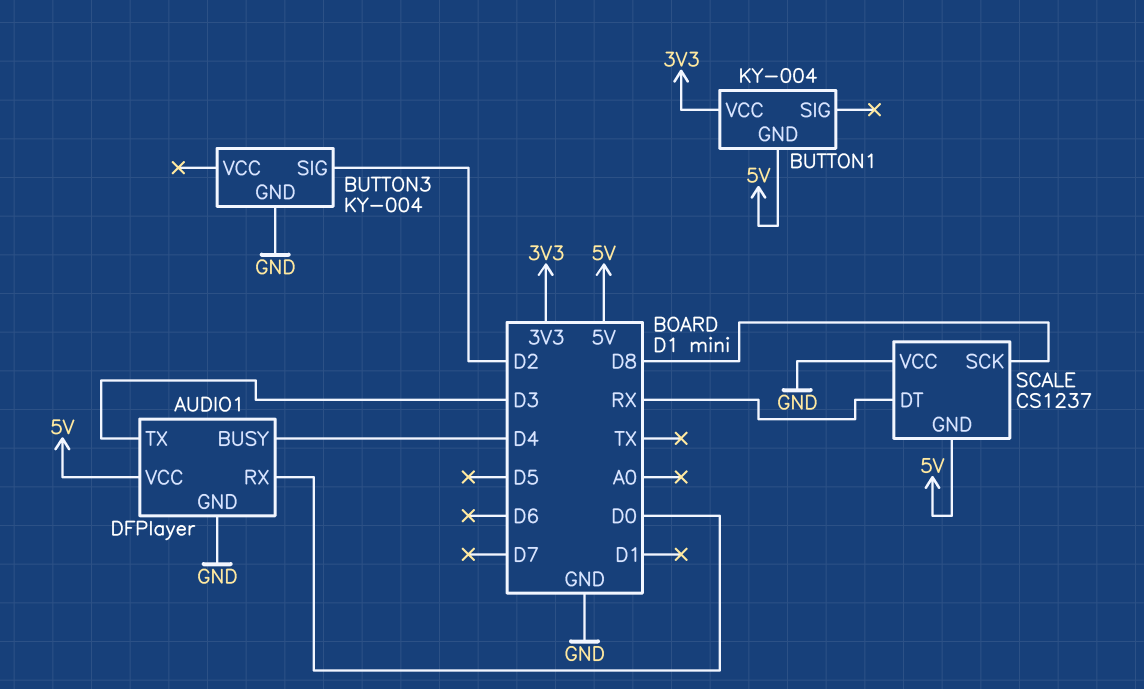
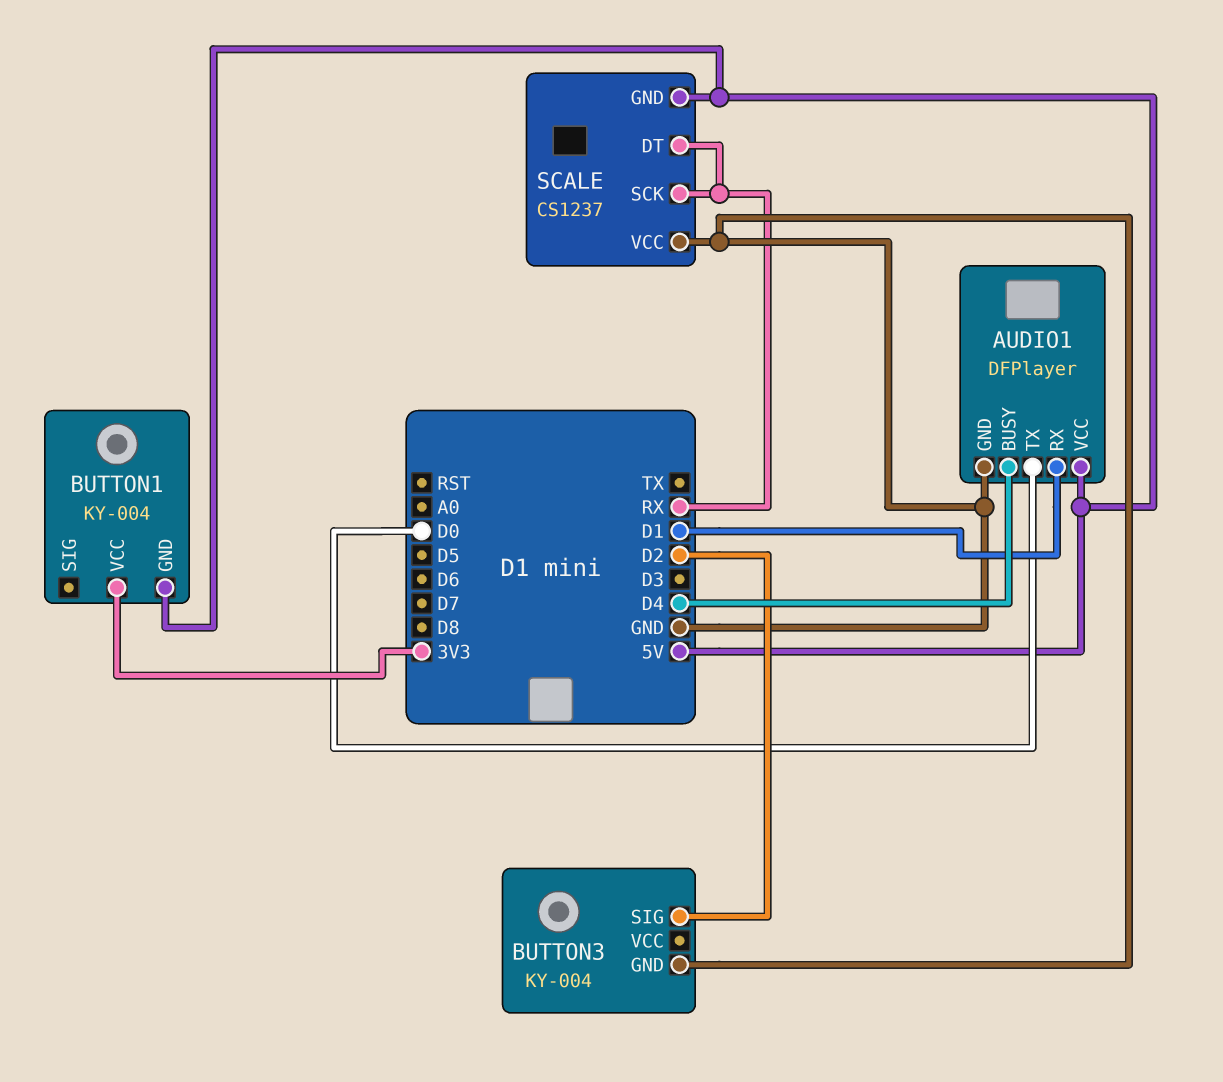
AUDIO1 pin RX: D0 -> D1
AUDIO1 pin TX: D3 -> D0
SCALE pin SCK: D8 -> RX

